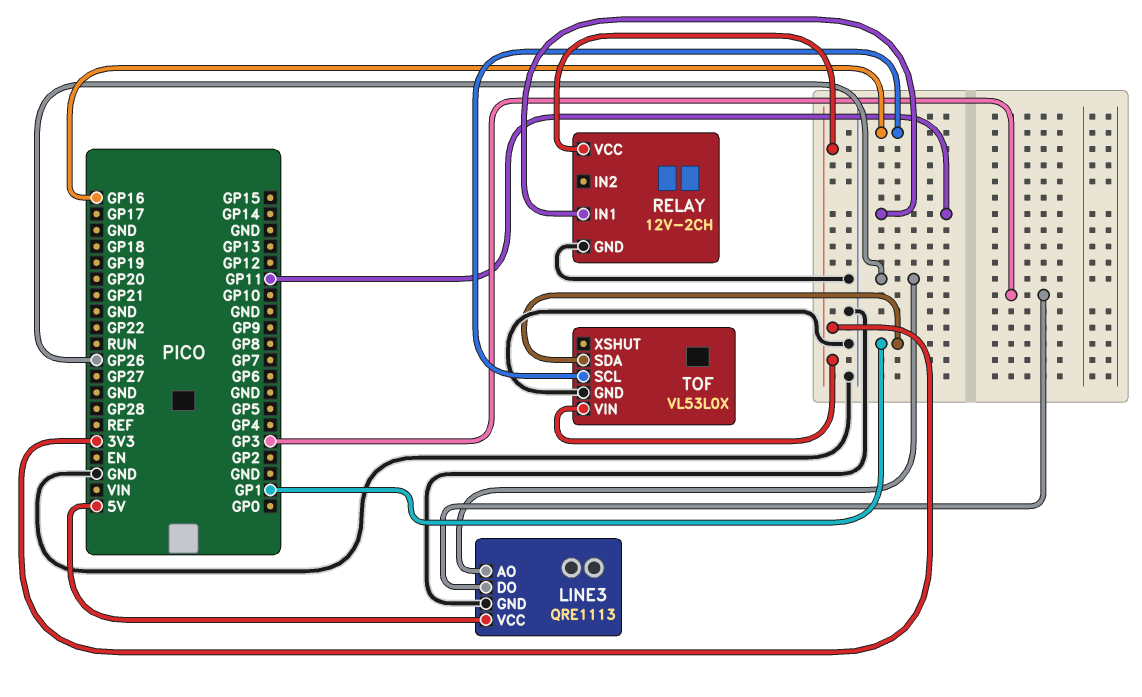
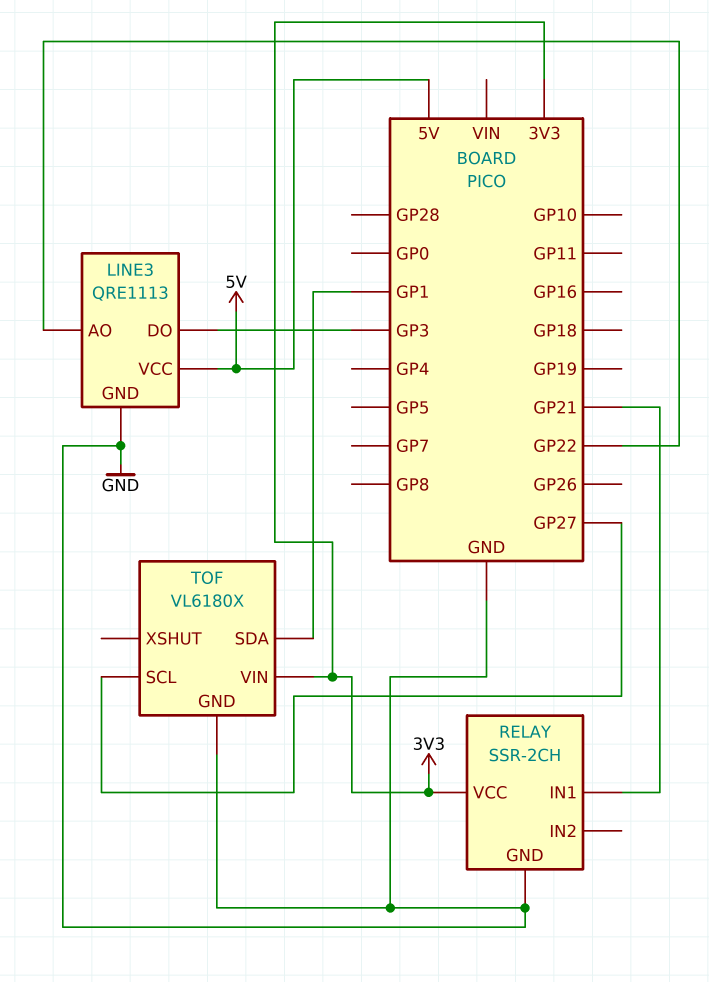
LINE3 pin AO: GP26 -> GP22
RELAY: 12V-2CH -> SSR-2CH
RELAY pin IN1: GP11 -> GP21
TOF: VL53L0X -> VL6180X
TOF pin SCL: GP16 -> GP27

